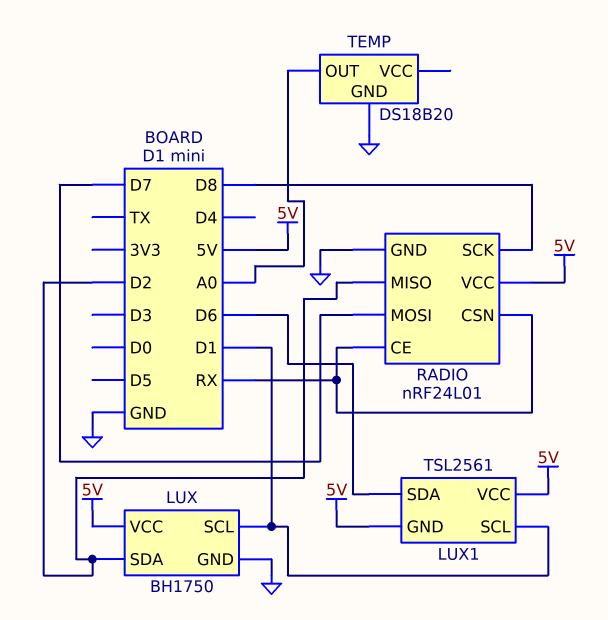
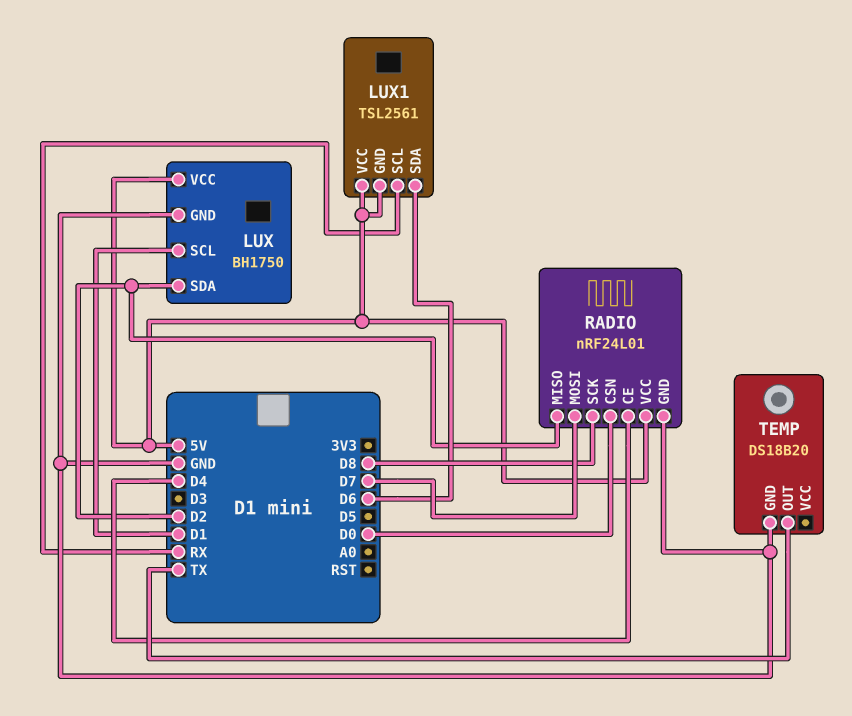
LUX1 pin SCL: D1 -> RX
RADIO pin CE: RX -> D4
RADIO pin CSN: RX -> D0
TEMP pin OUT: A0 -> TX

